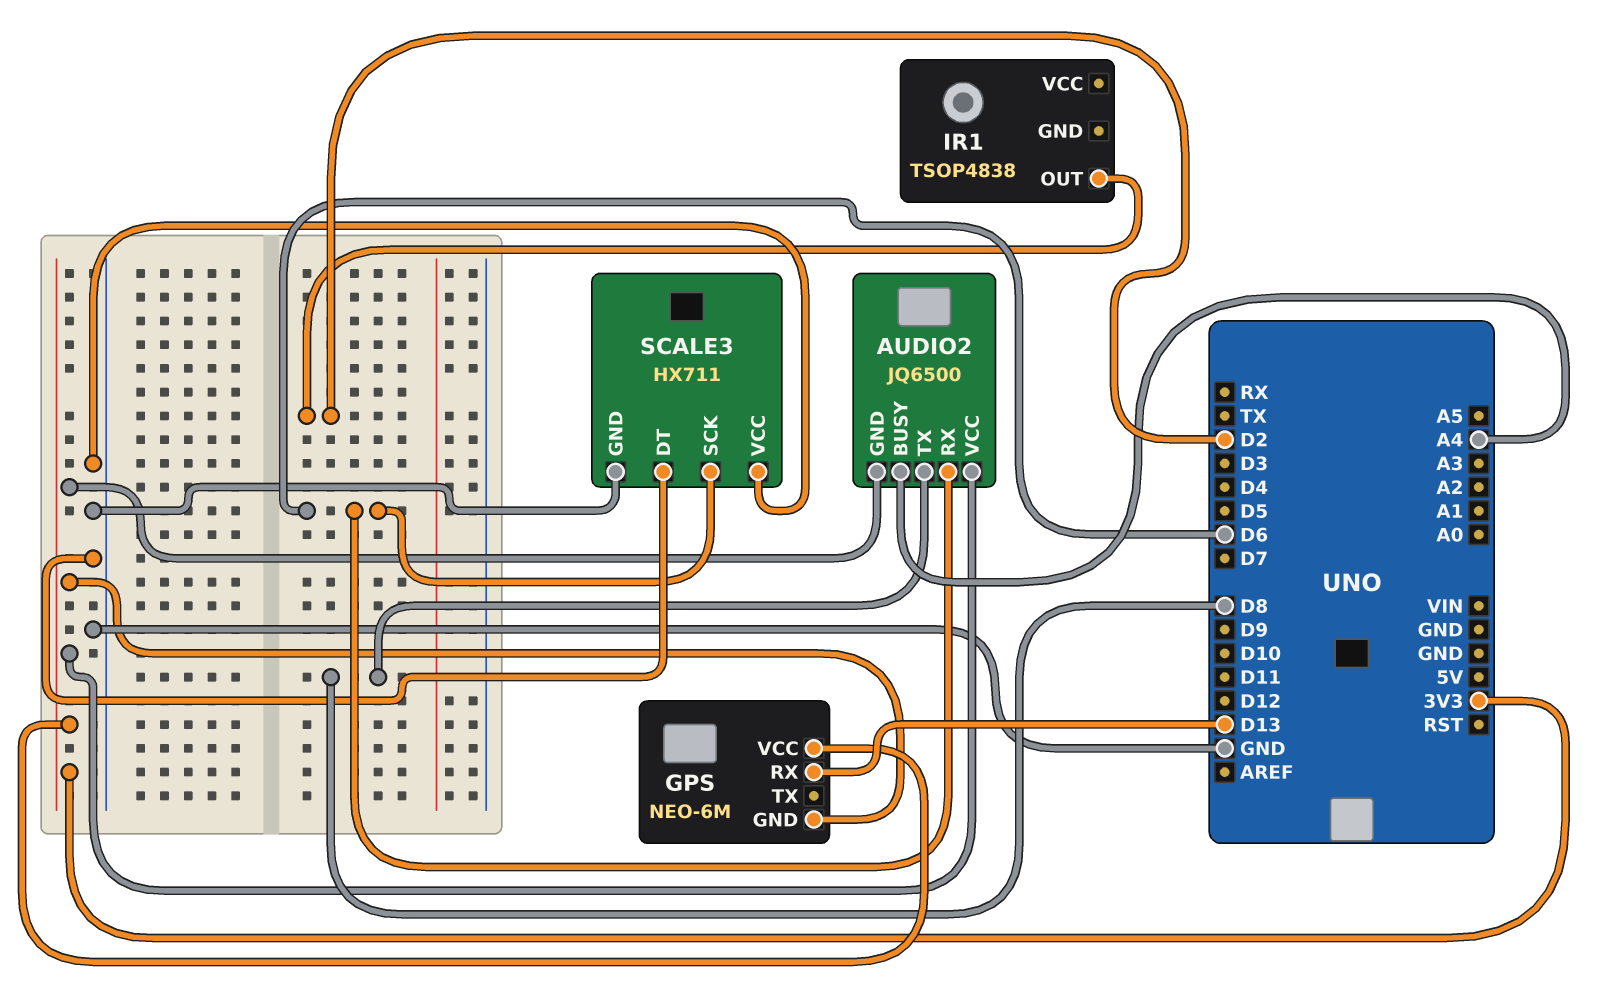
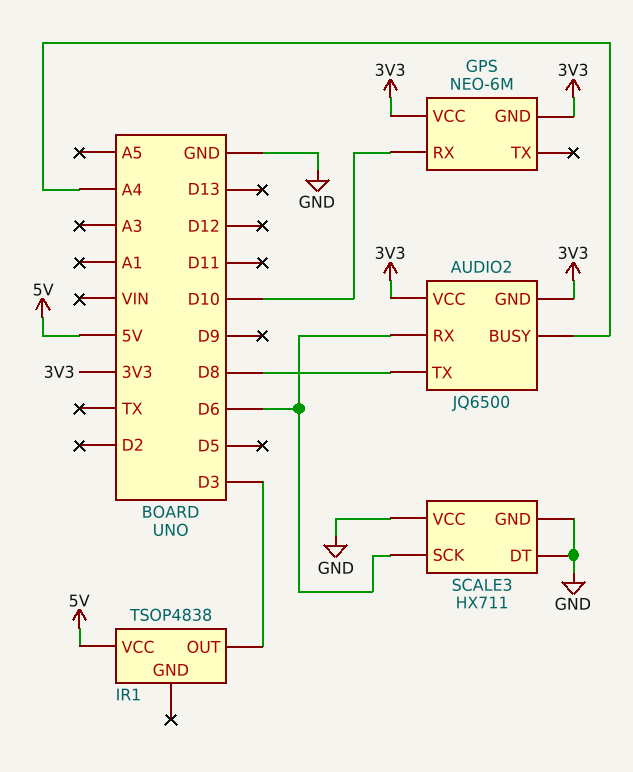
GPS pin RX: D13 -> D10
IR1 pin OUT: D2 -> D3
IR1 pin VCC: none -> 5V

